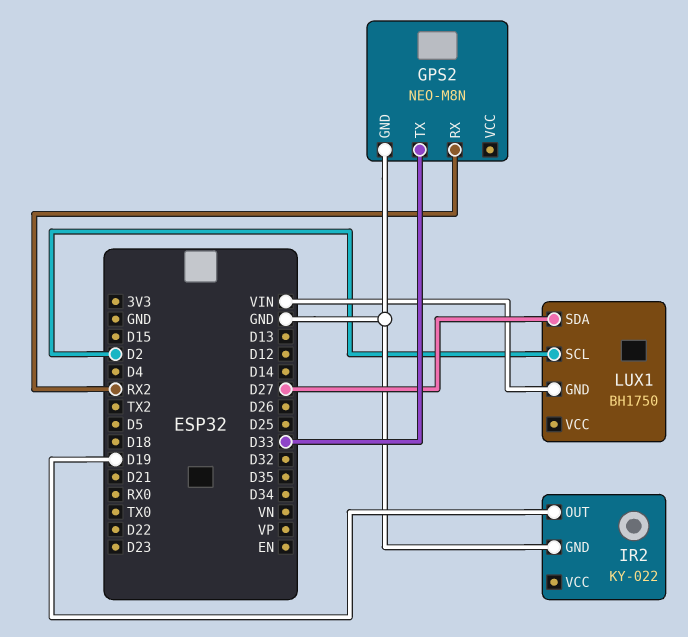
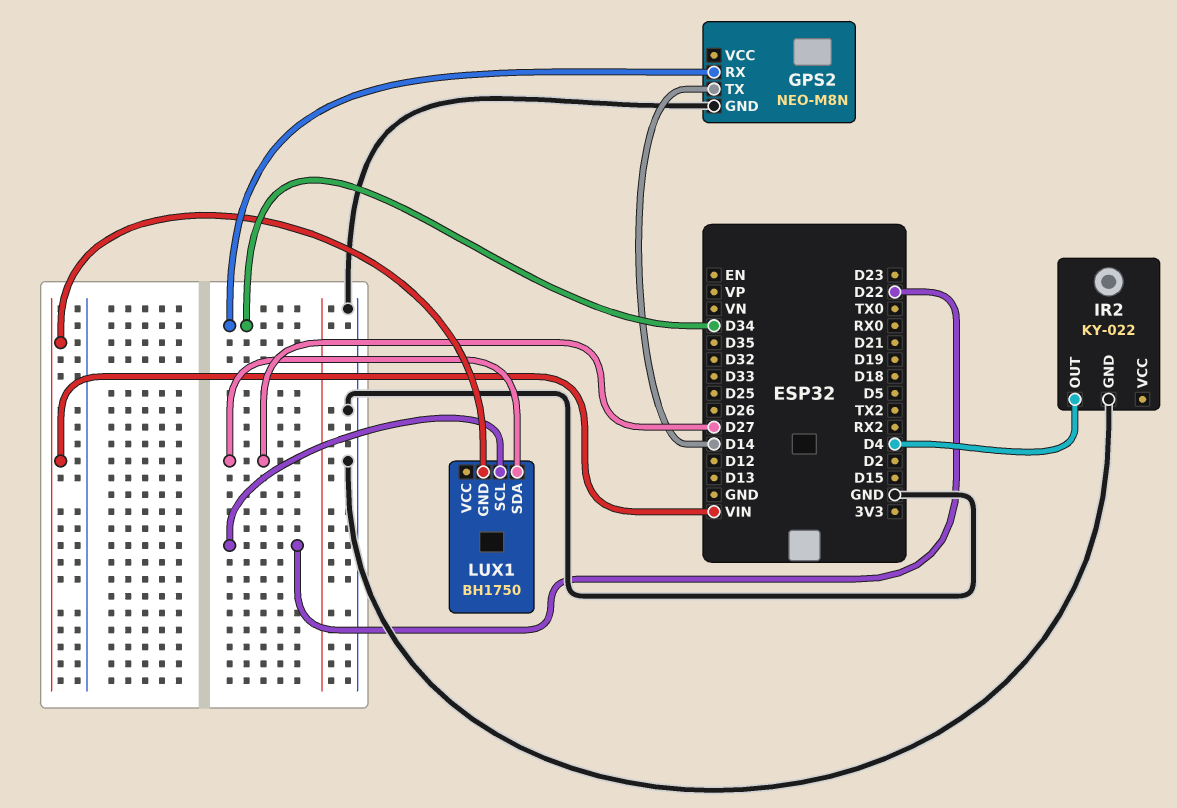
GPS2 pin RX: RX2 -> D34
GPS2 pin TX: D33 -> D14
IR2 pin OUT: D19 -> D4
LUX1 pin SCL: D2 -> D22

